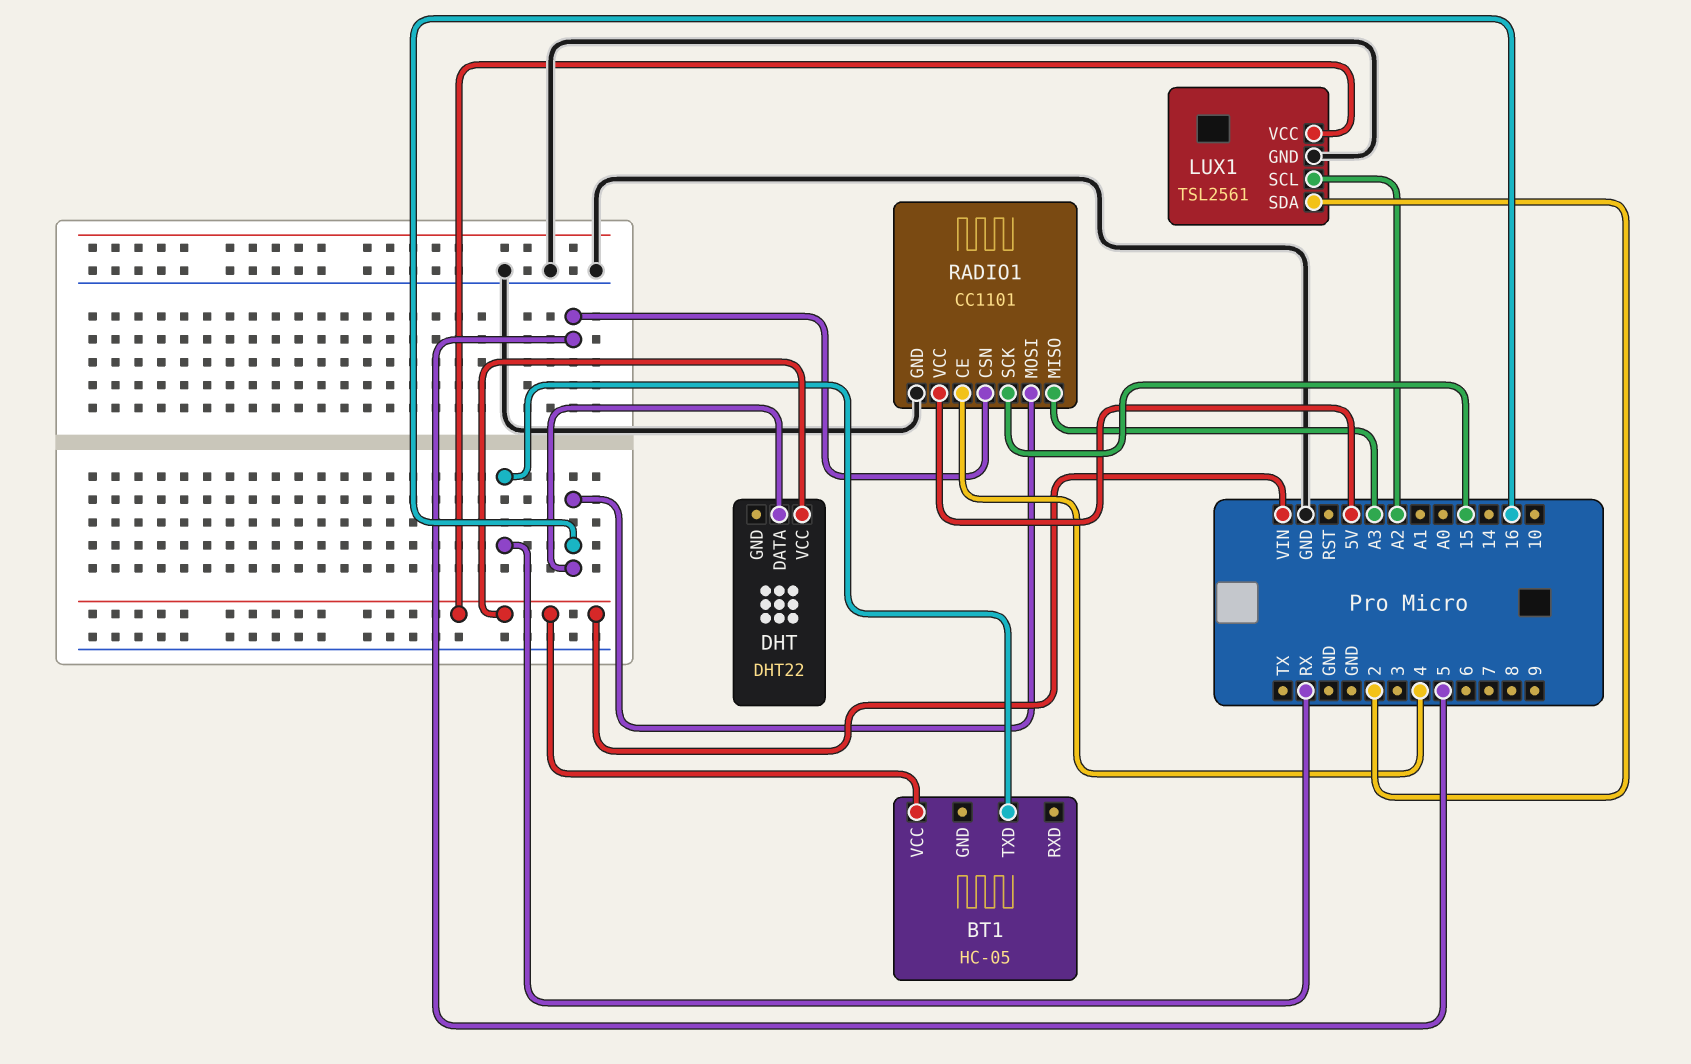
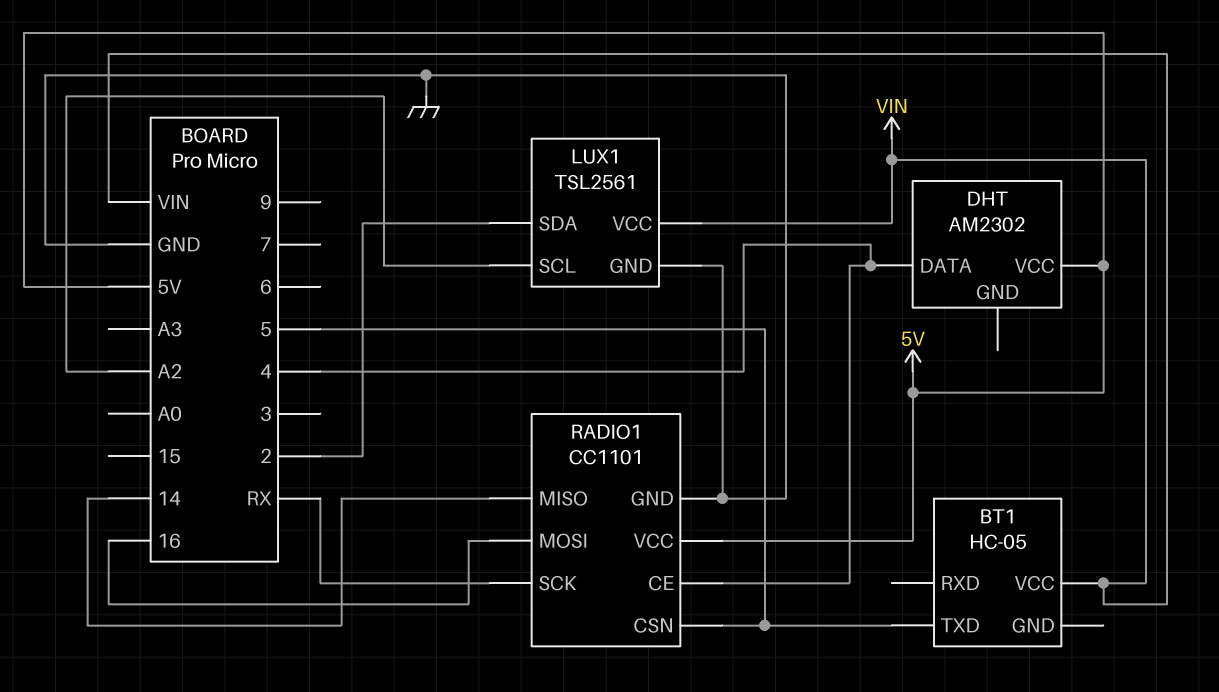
BT1 pin TXD: RX -> 5
DHT: DHT22 -> AM2302
DHT pin DATA: 16 -> 4
DHT pin VCC: VIN -> 5V
RADIO1 pin MISO: A3 -> 14
RADIO1 pin SCK: 15 -> RX

